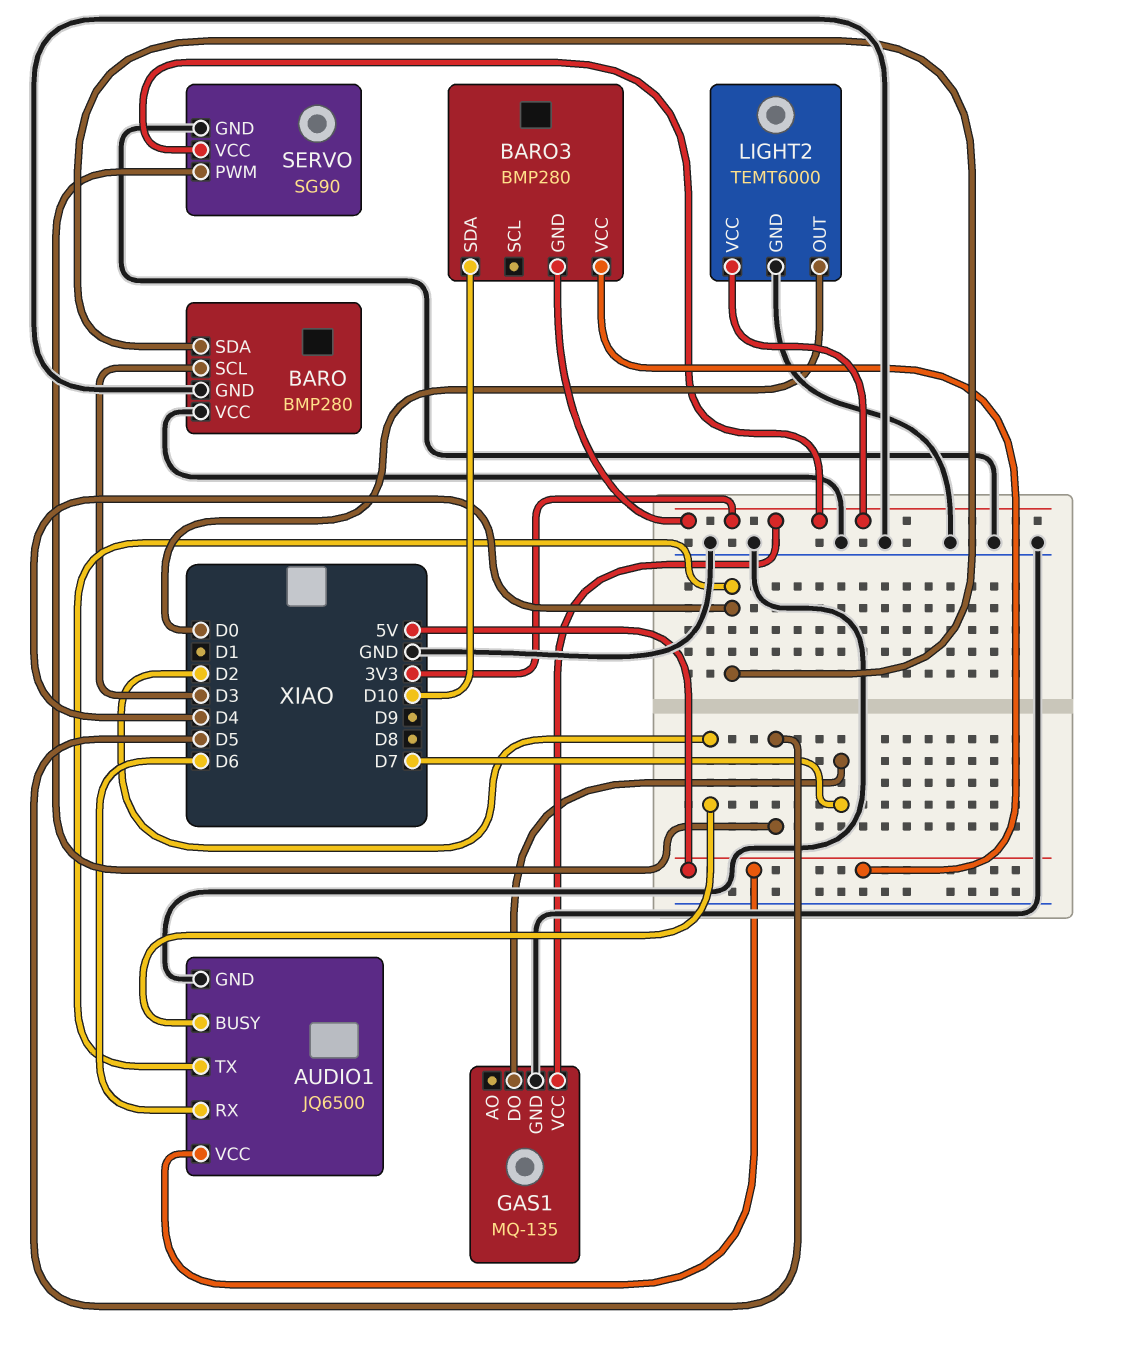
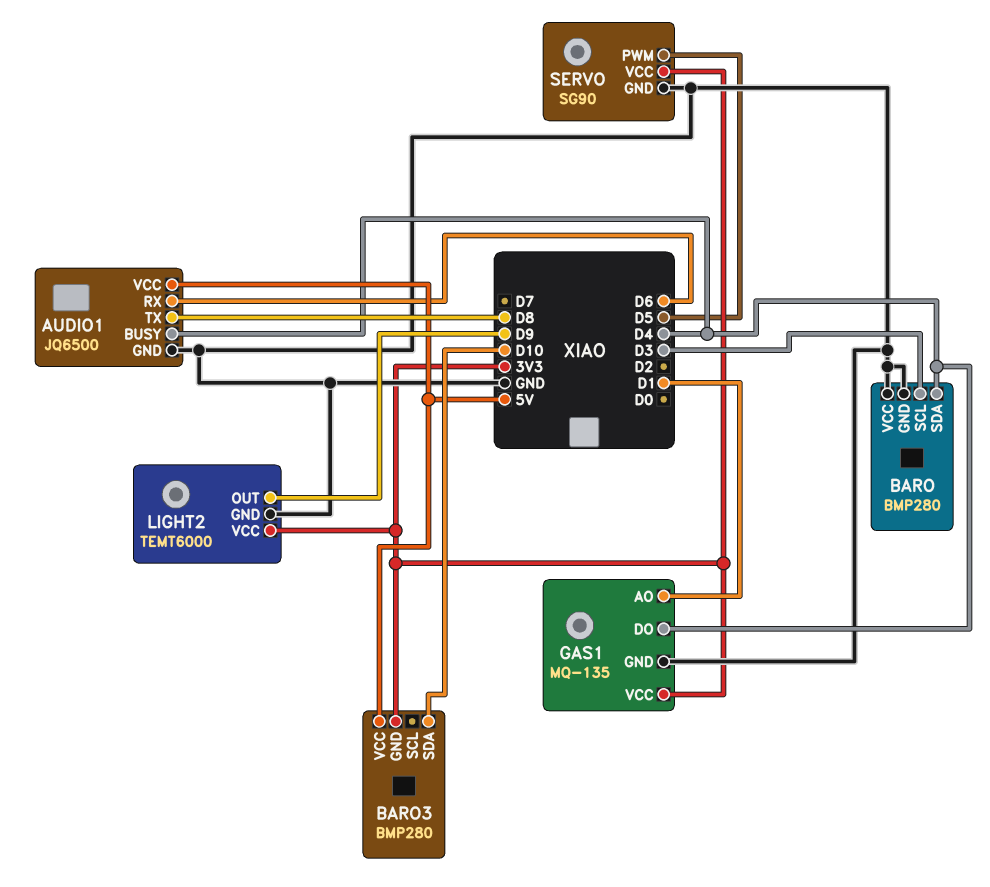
AUDIO1 pin BUSY: D2 -> D4
AUDIO1 pin TX: D4 -> D8
GAS1 pin AO: none -> D1
GAS1 pin DO: D7 -> D4
LIGHT2 pin OUT: D0 -> D9

